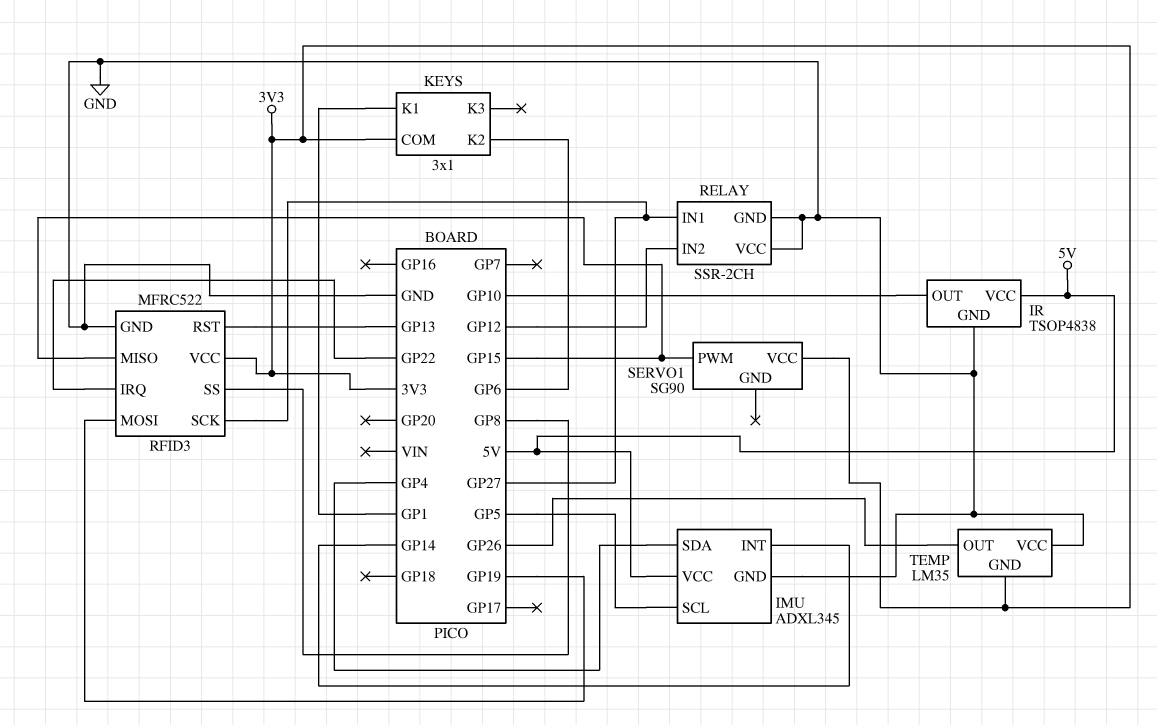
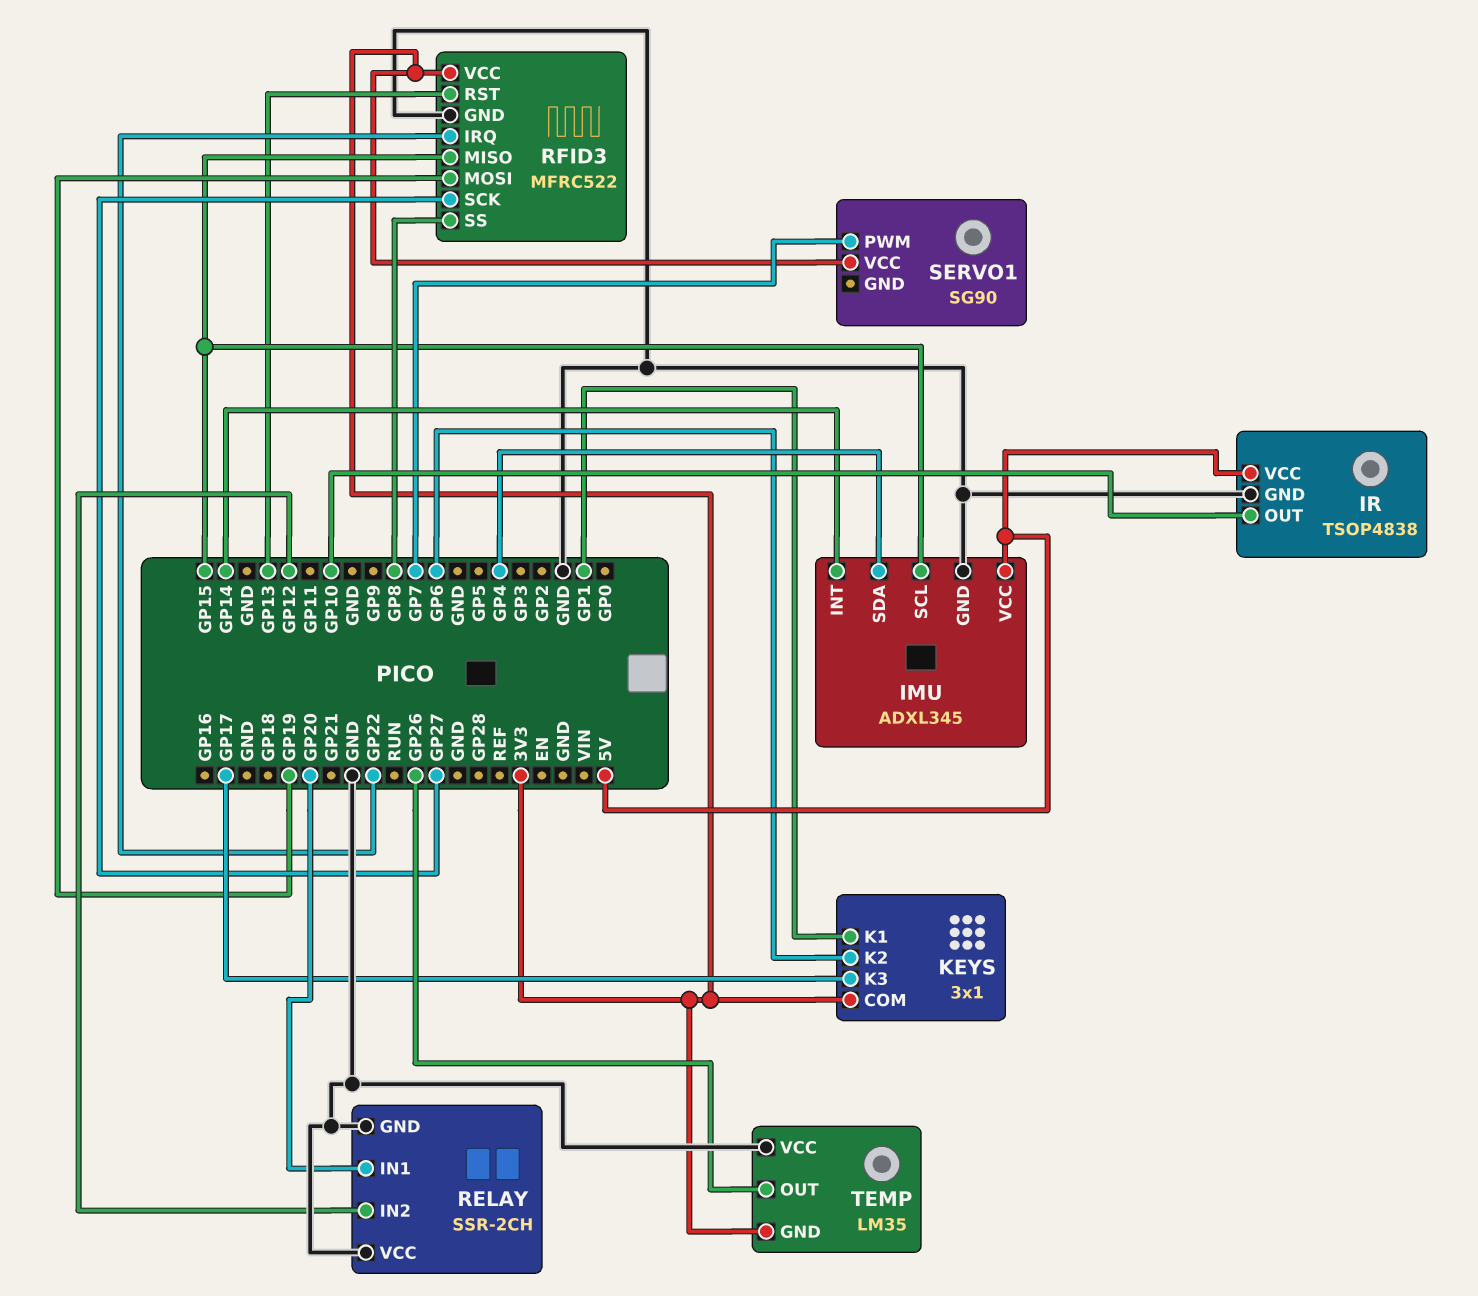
IMU pin SCL: GP5 -> GP15
KEYS pin K3: none -> GP17
RELAY pin IN1: GP27 -> GP20
SERVO1 pin PWM: GP15 -> GP7

